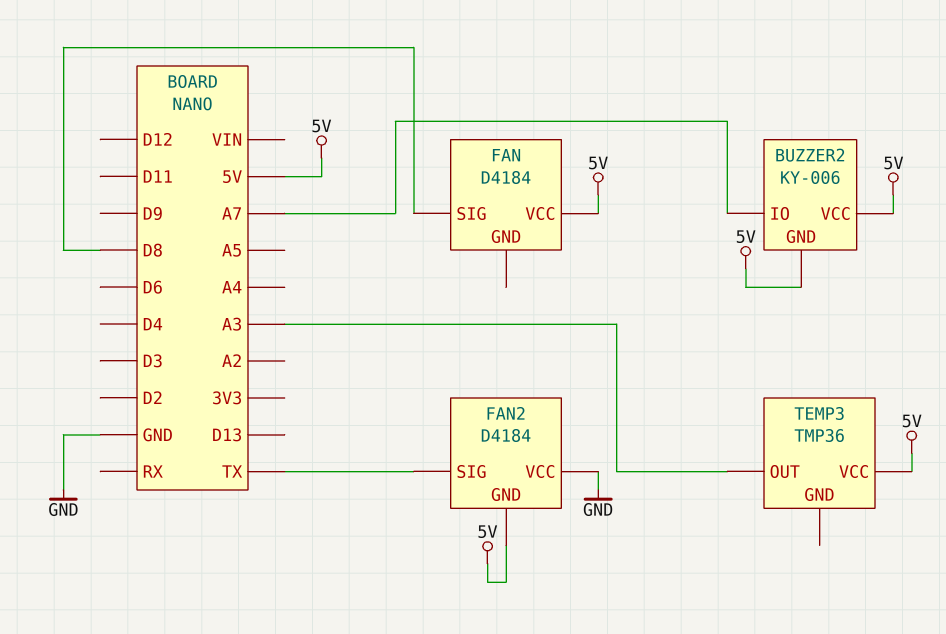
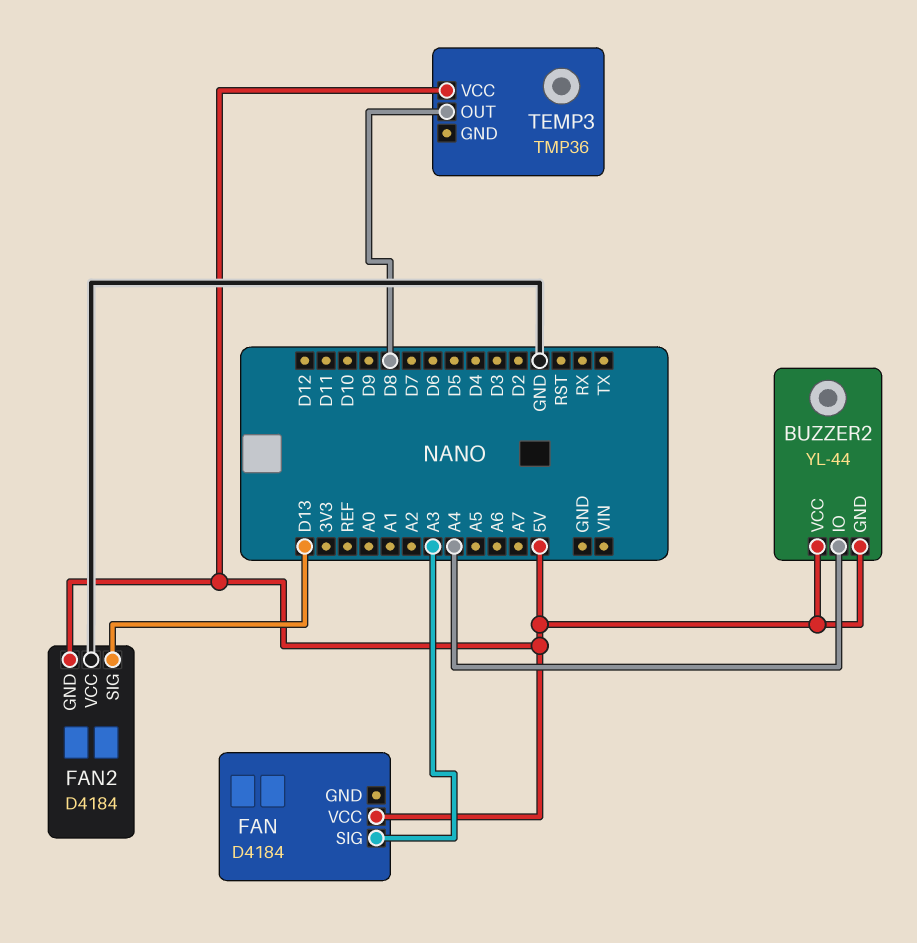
BUZZER2: KY-006 -> YL-44
BUZZER2 pin IO: A7 -> A4
FAN pin SIG: D8 -> A3
FAN2 pin SIG: TX -> D13
TEMP3 pin OUT: A3 -> D8

